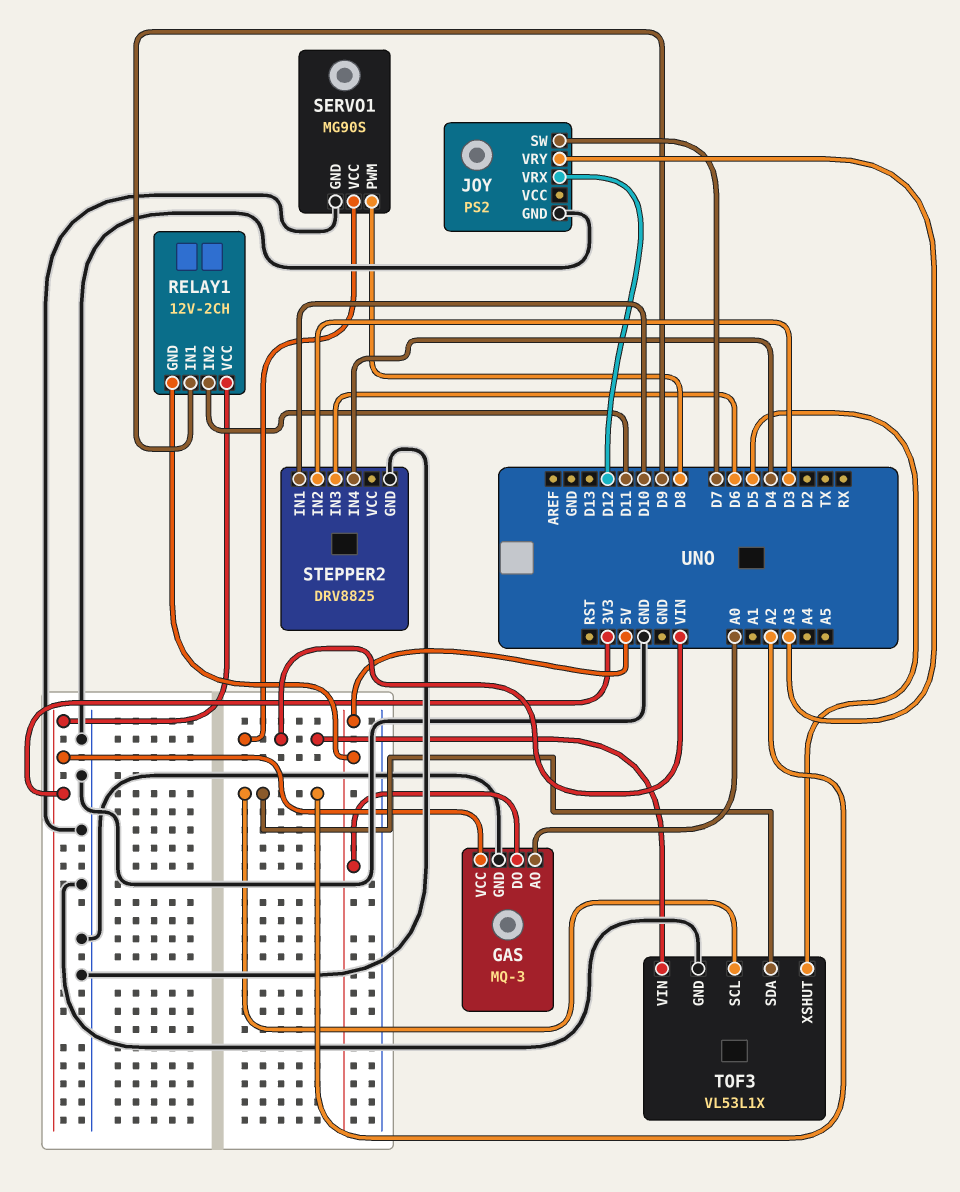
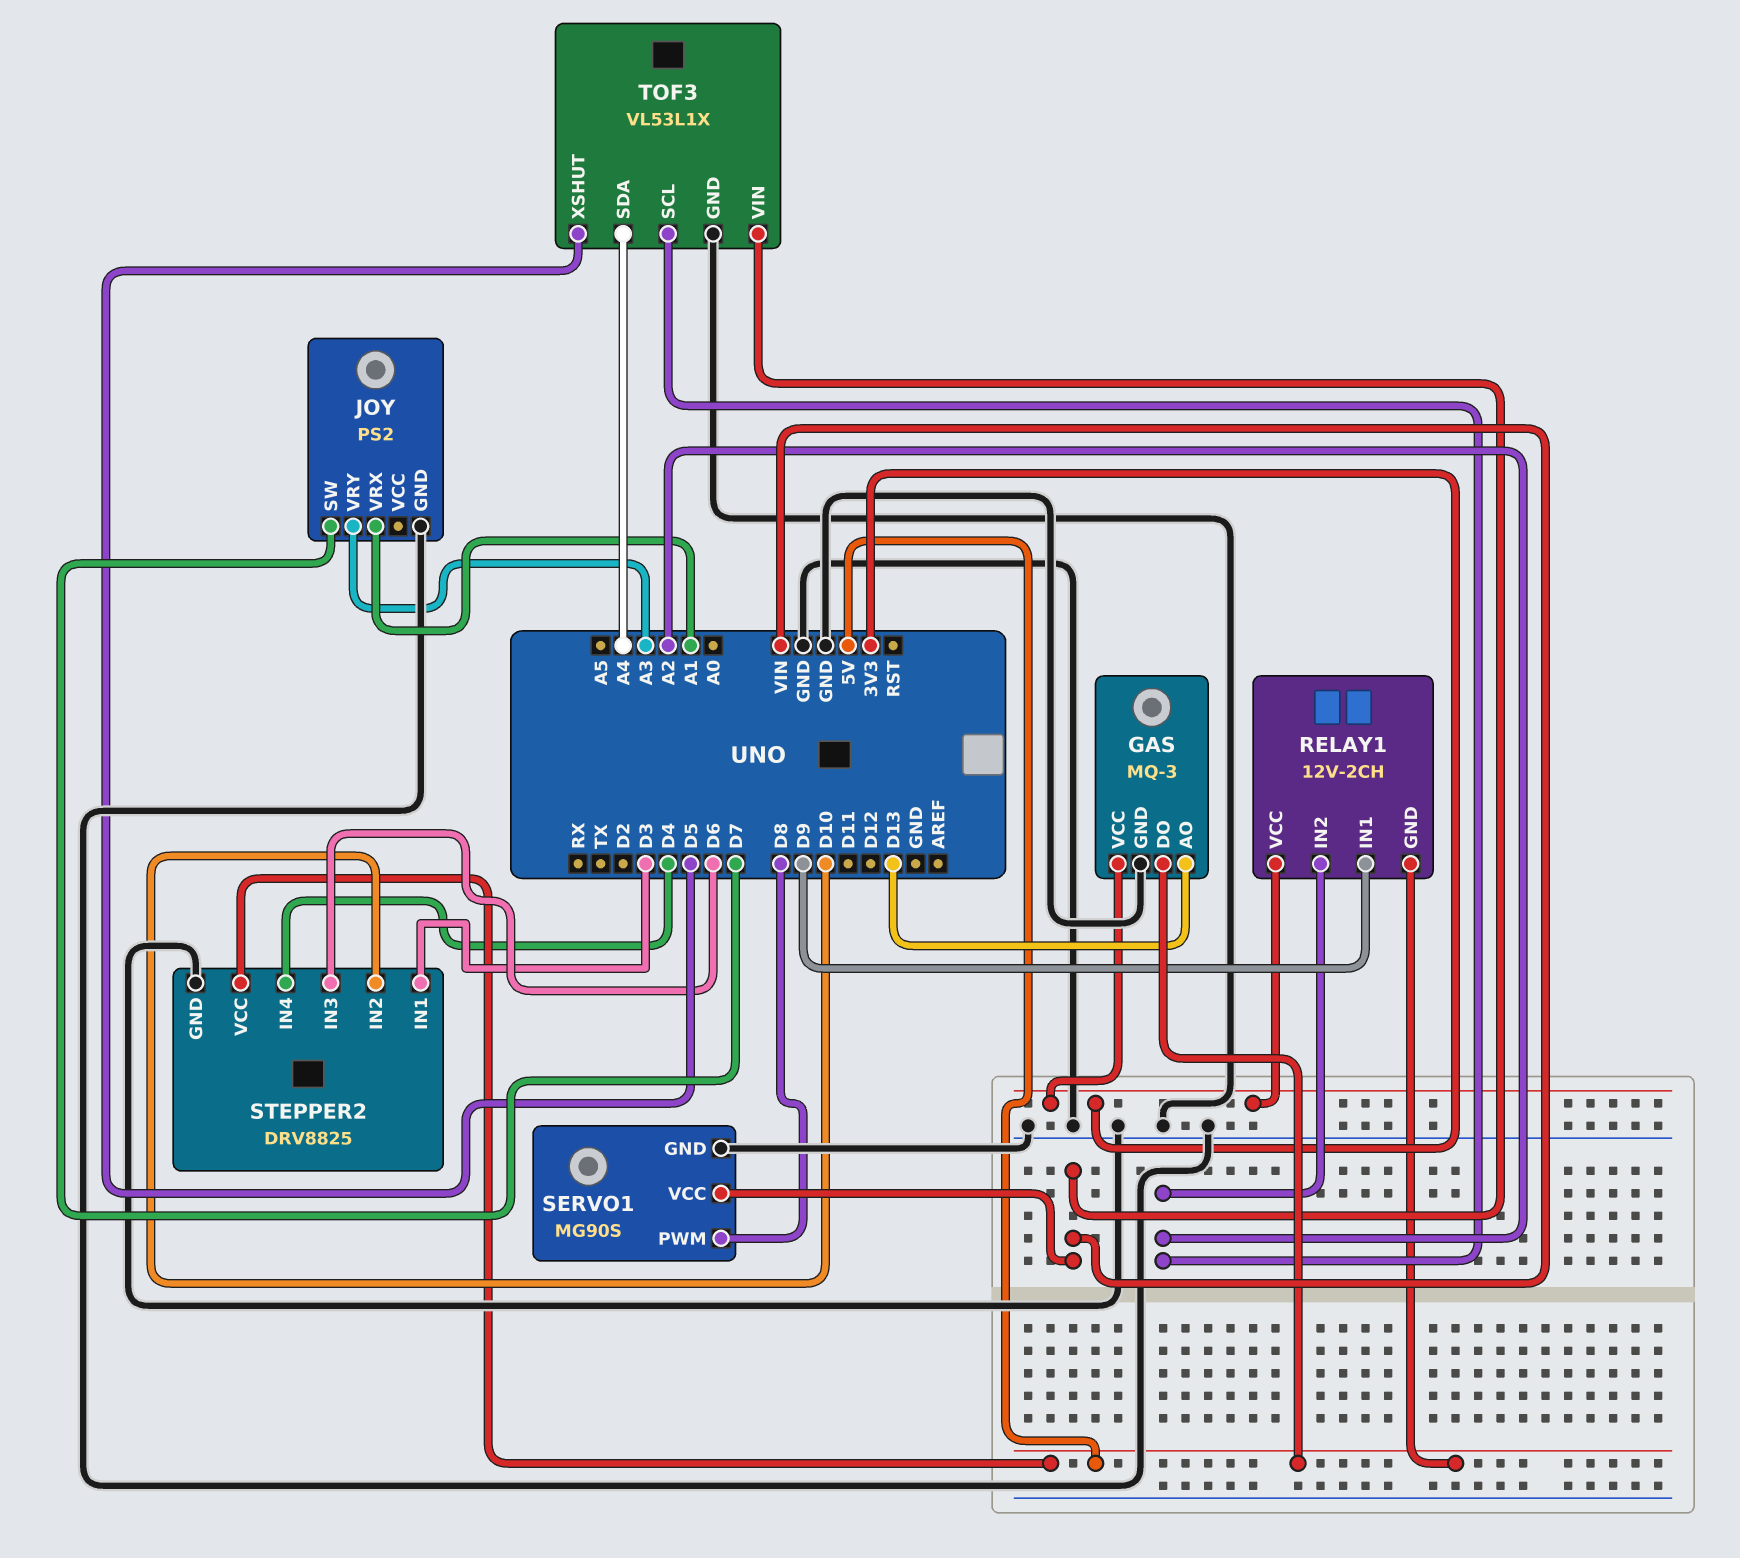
GAS pin AO: A0 -> D13
JOY pin VRX: D12 -> A1
RELAY1 pin IN2: D11 -> A2
STEPPER2 pin IN1: D10 -> D3
STEPPER2 pin IN2: D3 -> D10
STEPPER2 pin VCC: none -> 5V
TOF3 pin SDA: A2 -> A4

